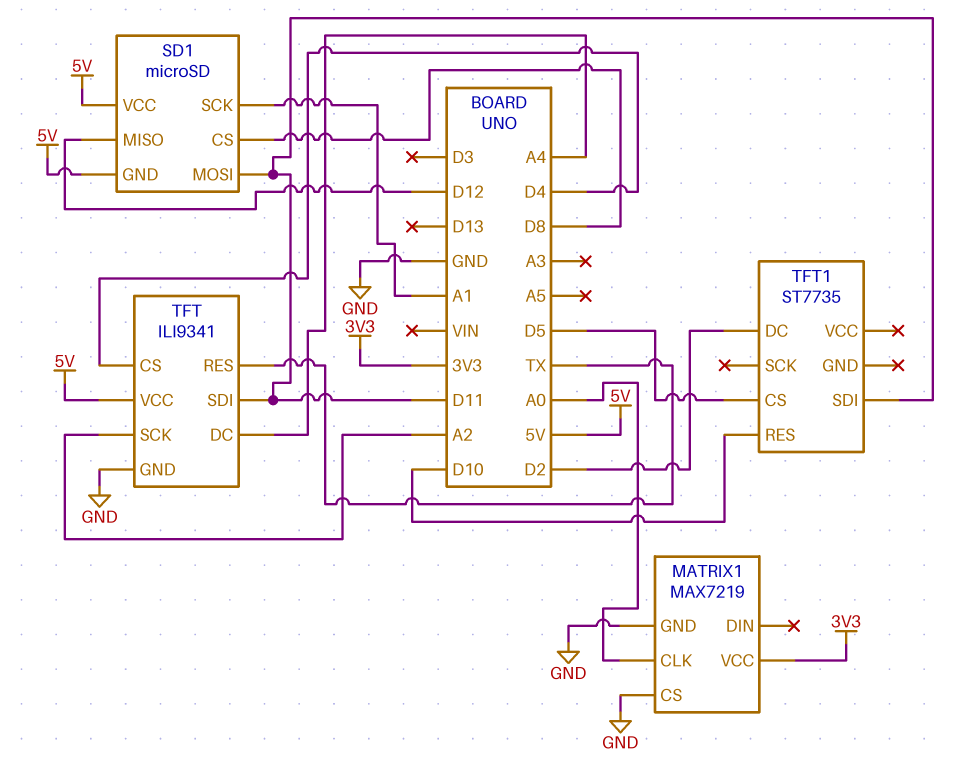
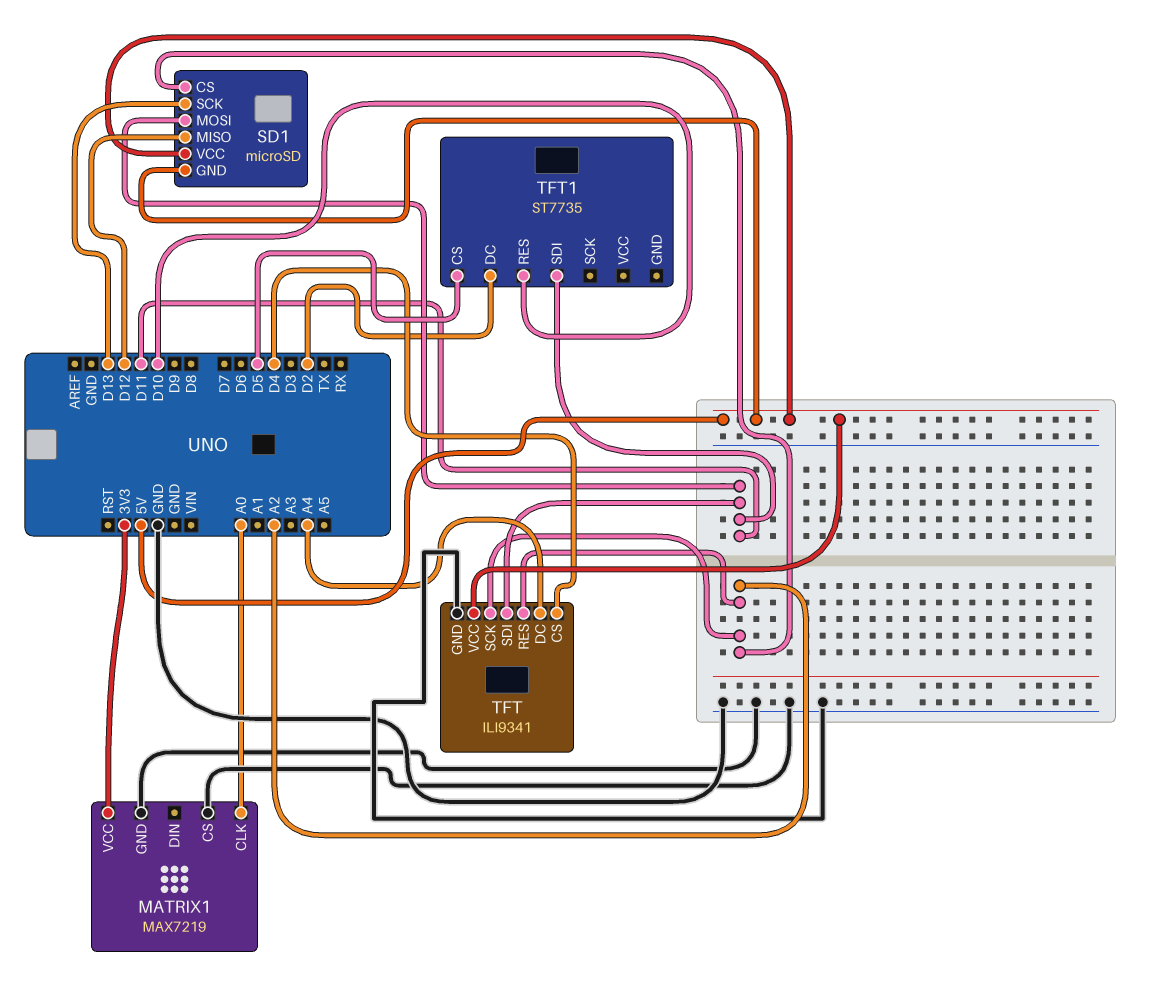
SD1 pin CS: D8 -> A2
SD1 pin SCK: A1 -> D13
TFT pin RES: TX -> A2

